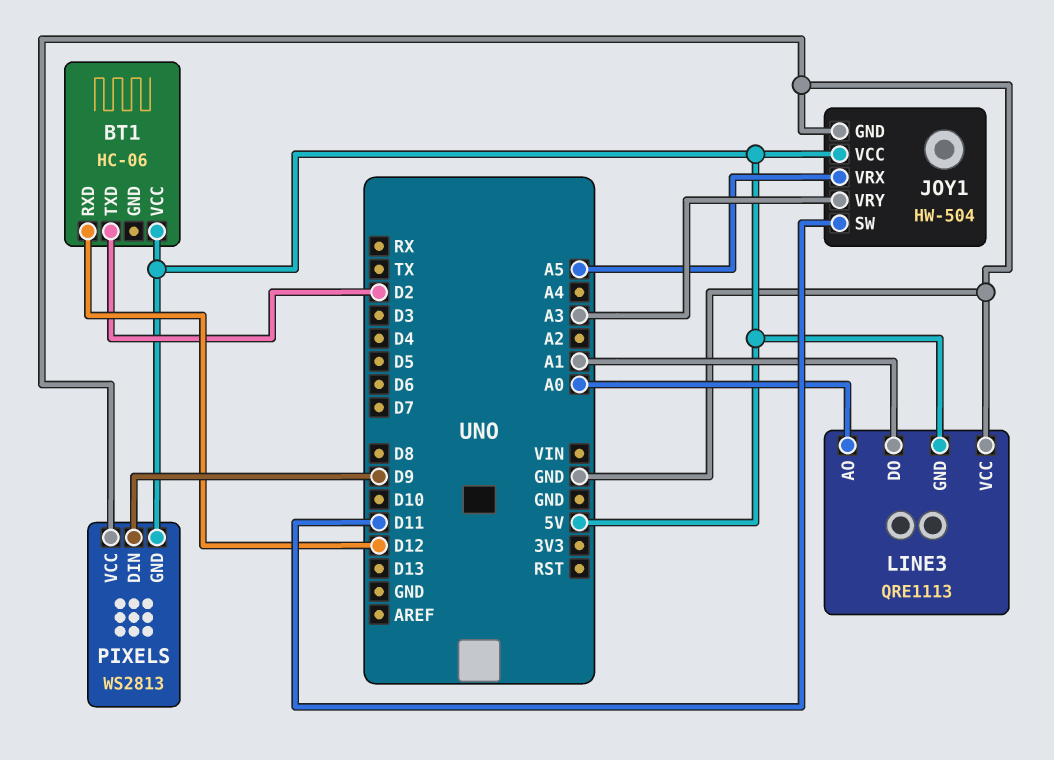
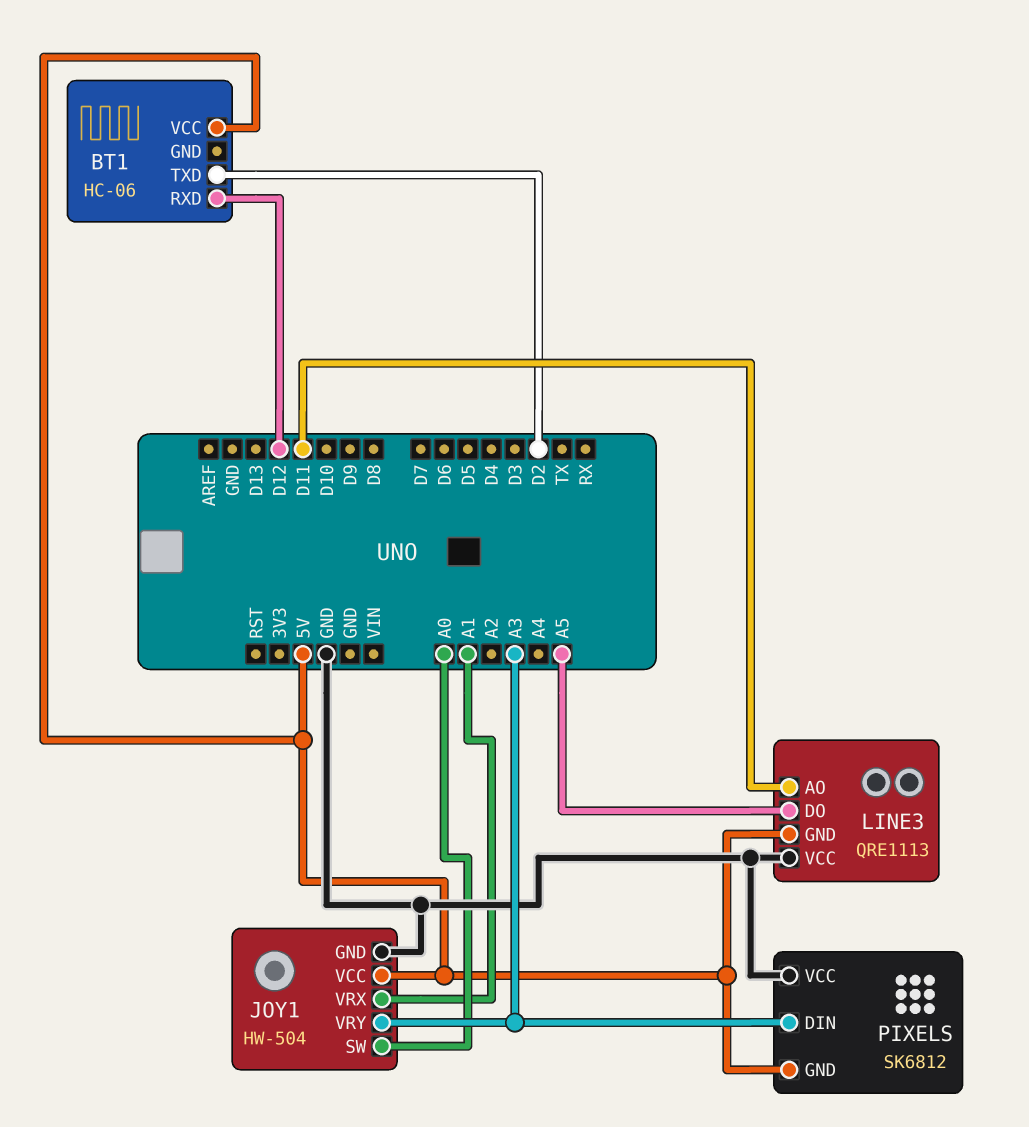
JOY1 pin SW: D11 -> A0
JOY1 pin VRX: A5 -> A1
LINE3 pin AO: A0 -> D11
LINE3 pin DO: A1 -> A5
PIXELS: WS2813 -> SK6812
PIXELS pin DIN: D9 -> A3

